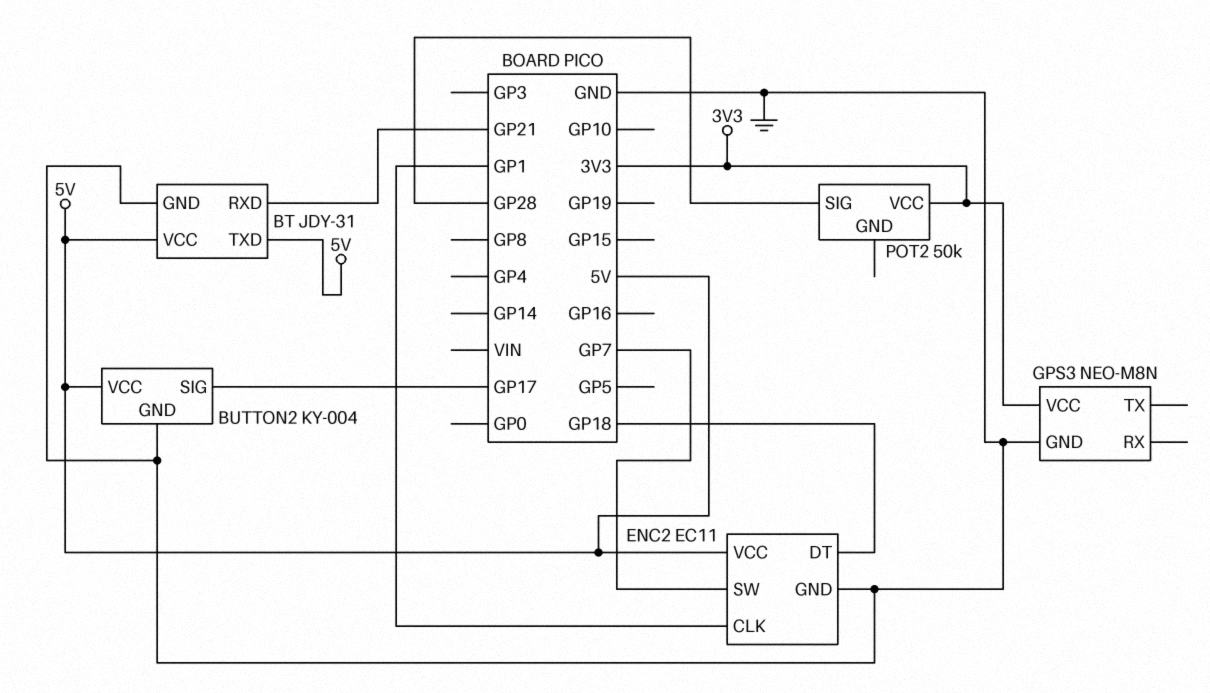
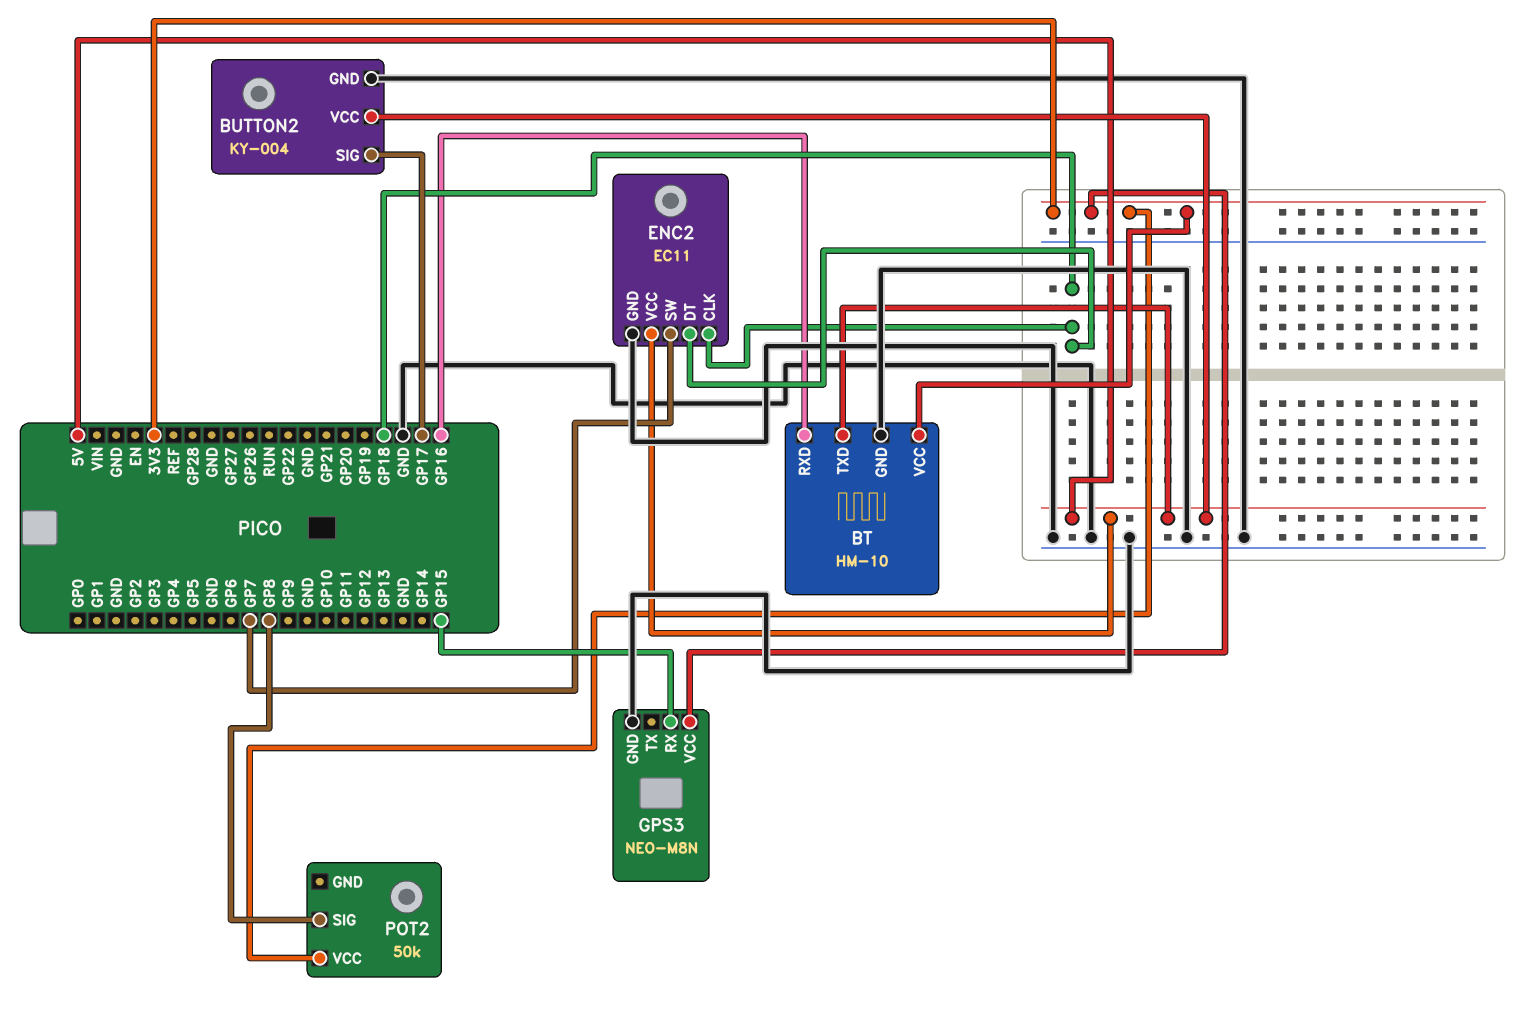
BT: JDY-31 -> HM-10
BT pin RXD: GP21 -> GP16
BT pin VCC: 5V -> 3V3
ENC2 pin CLK: GP1 -> GP18
GPS3 pin RX: none -> GP15
POT2 pin SIG: GP28 -> GP8

